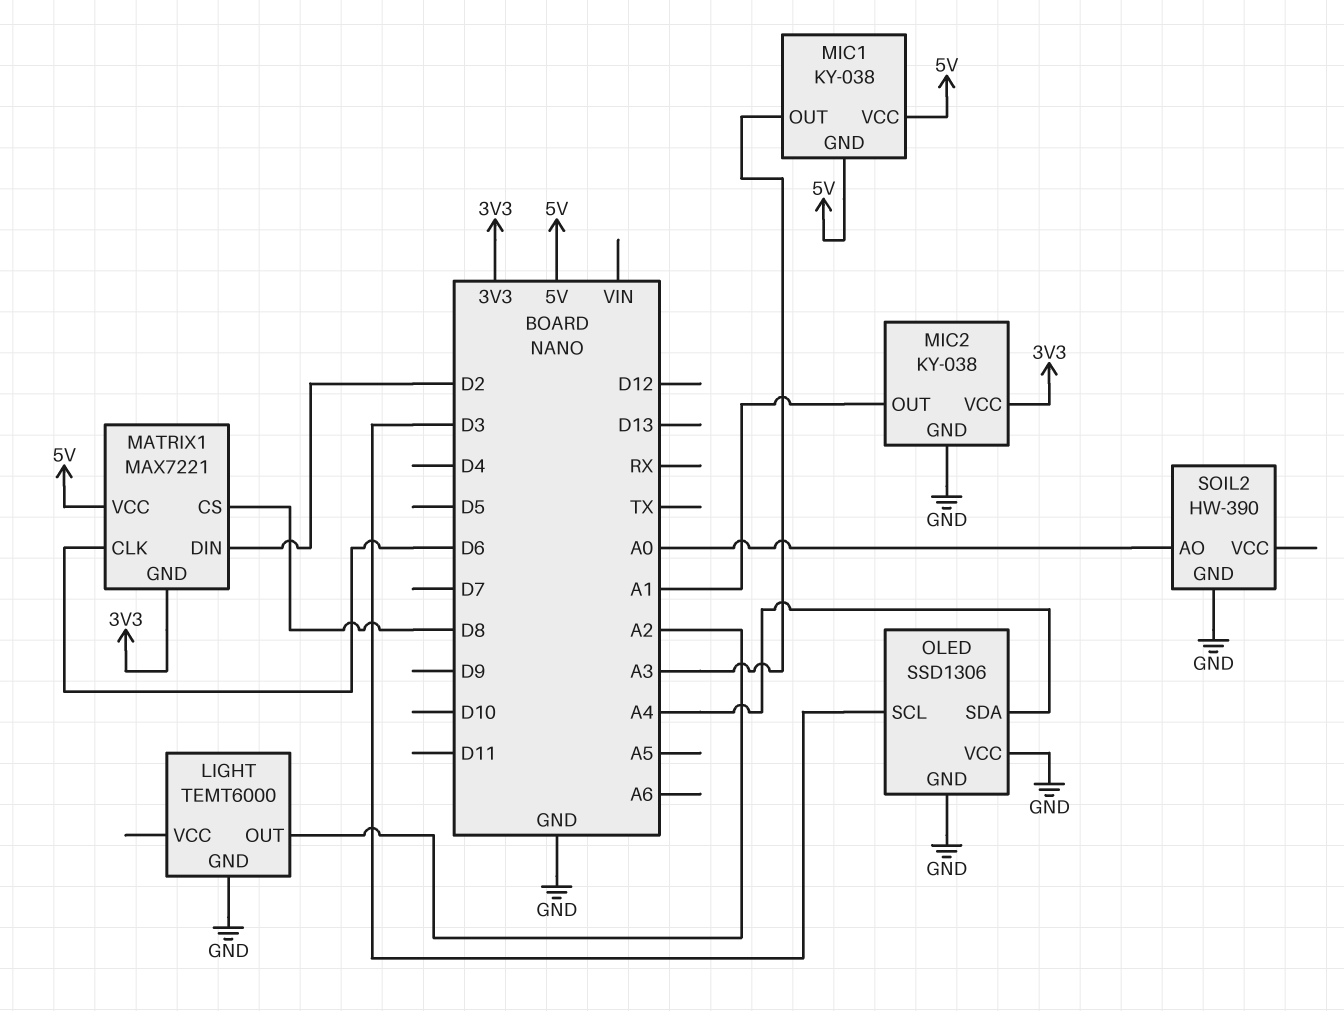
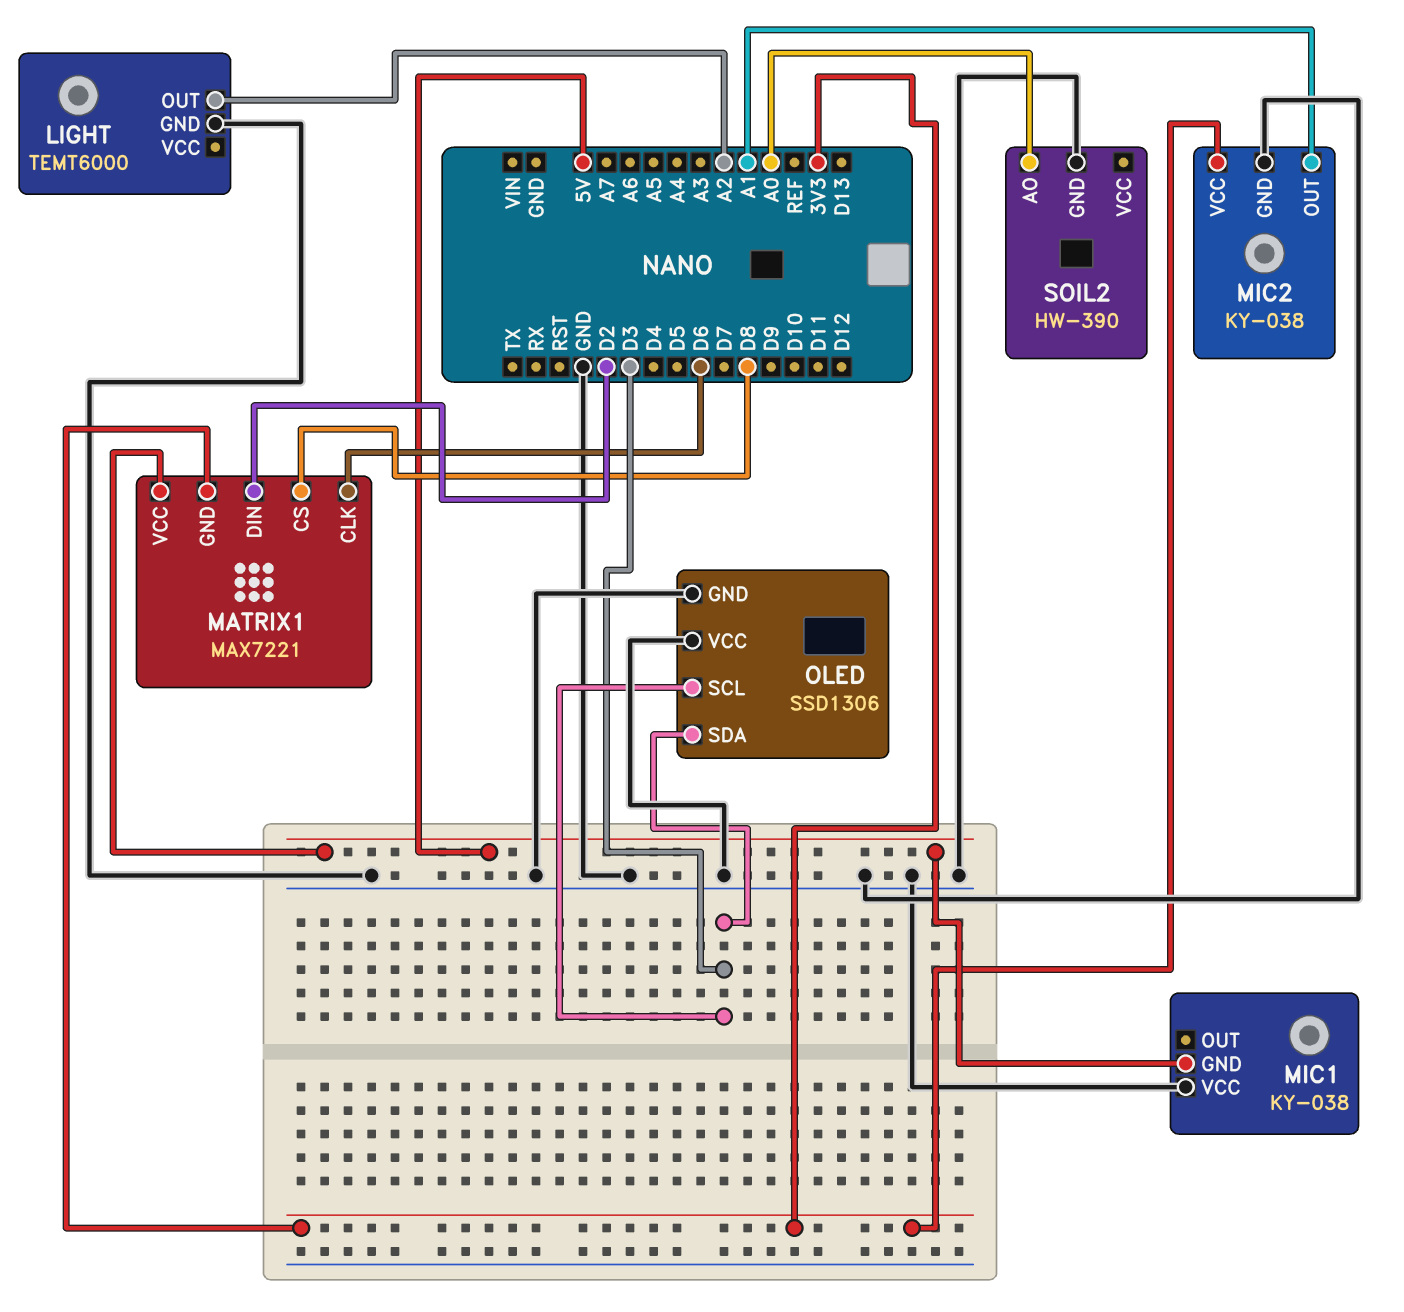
MIC1 pin OUT: A3 -> none
MIC1 pin VCC: 5V -> GND
OLED pin SDA: A4 -> D3

